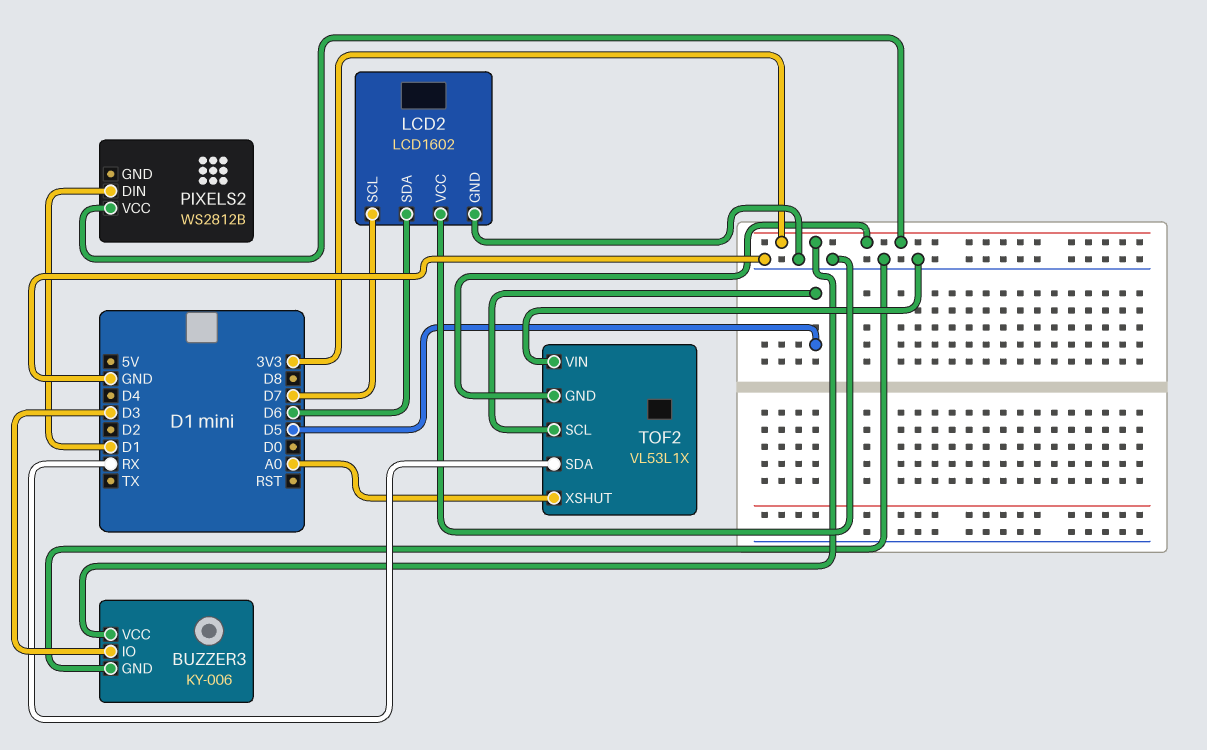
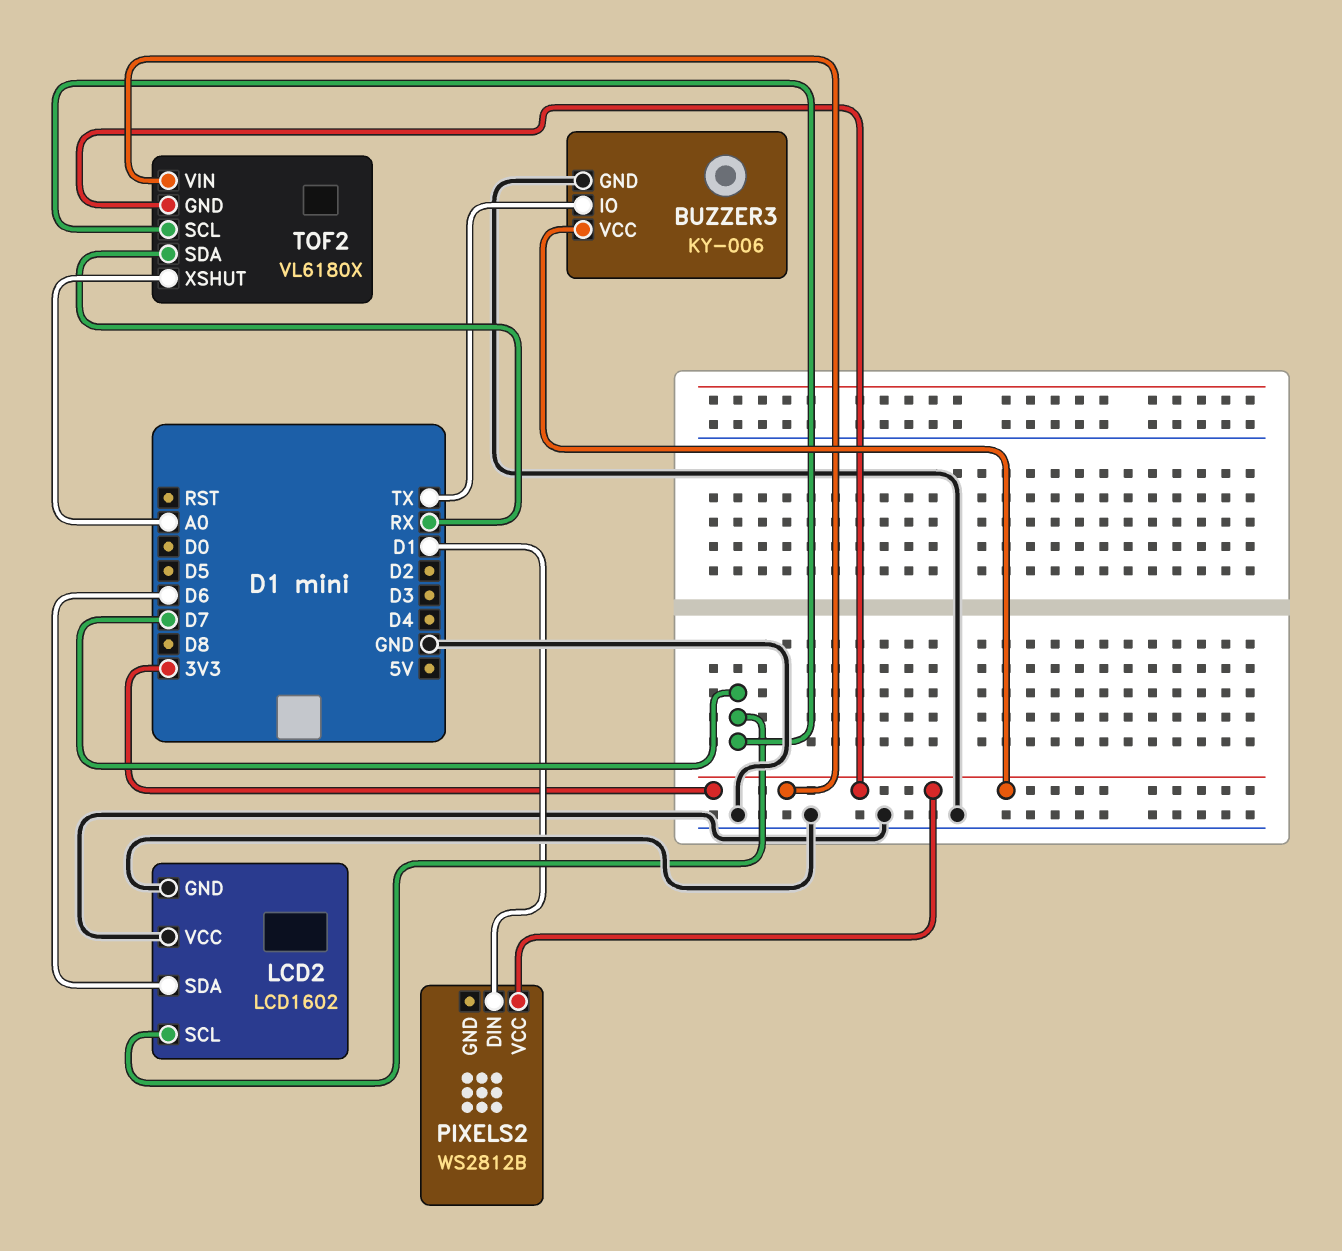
BUZZER3 pin IO: D3 -> TX
TOF2: VL53L1X -> VL6180X
TOF2 pin SCL: D5 -> D7
TOF2 pin VIN: GND -> 3V3

